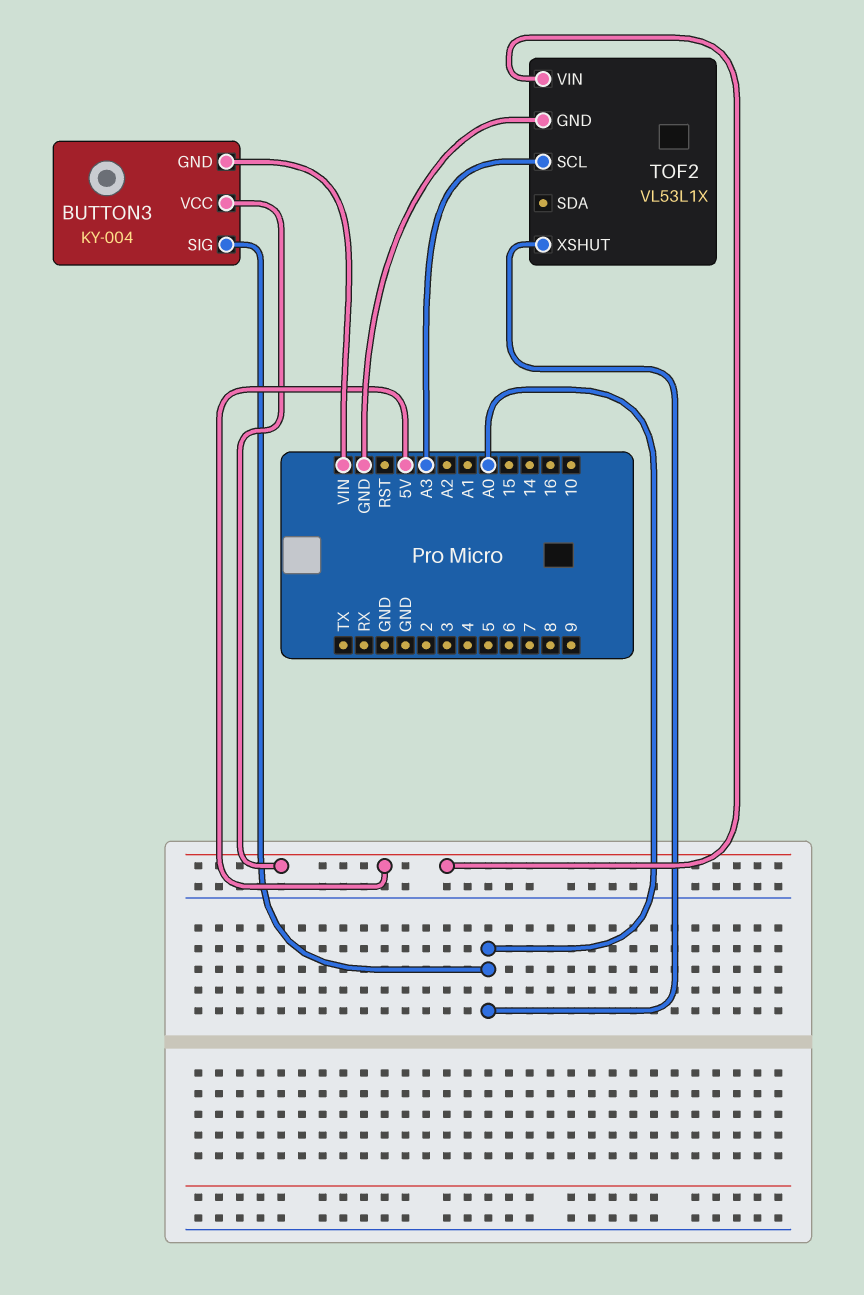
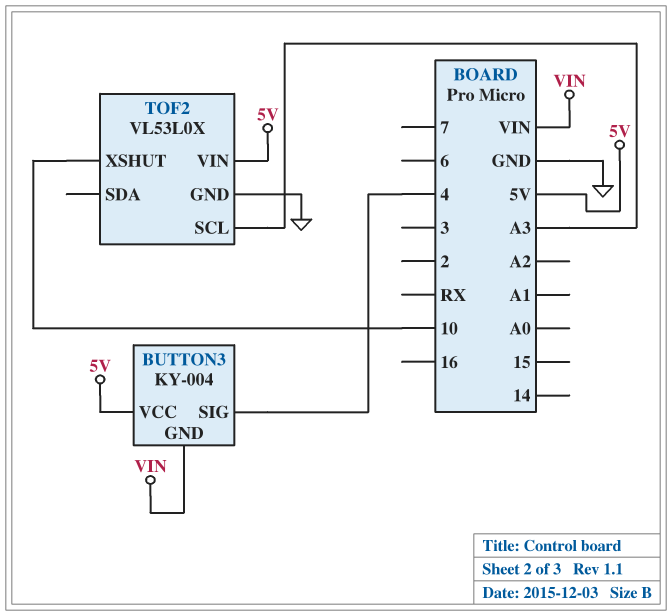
BUTTON3 pin SIG: A0 -> 4
TOF2: VL53L1X -> VL53L0X
TOF2 pin XSHUT: A0 -> 10

